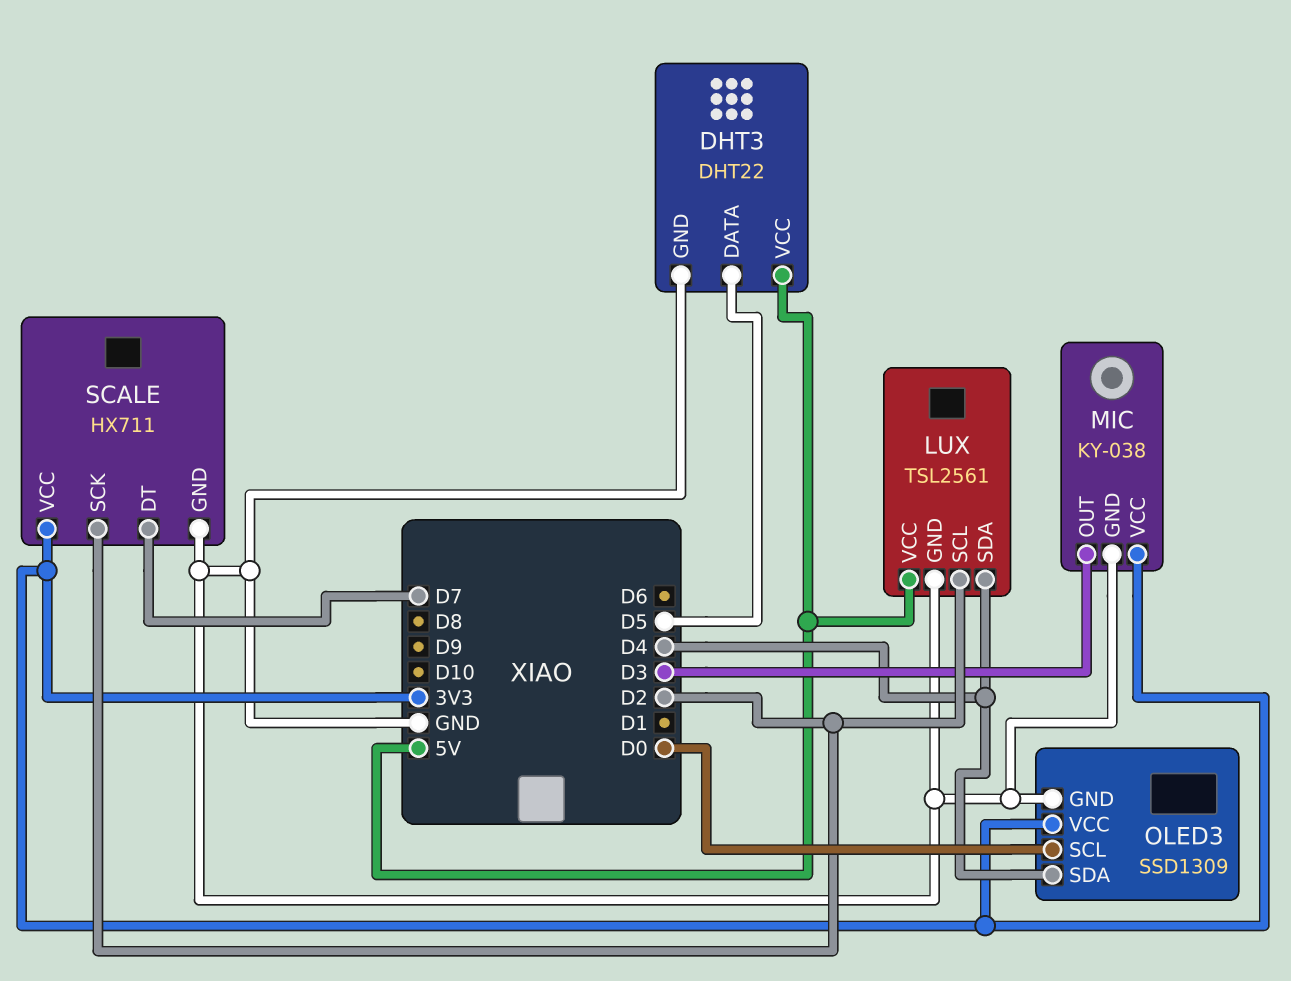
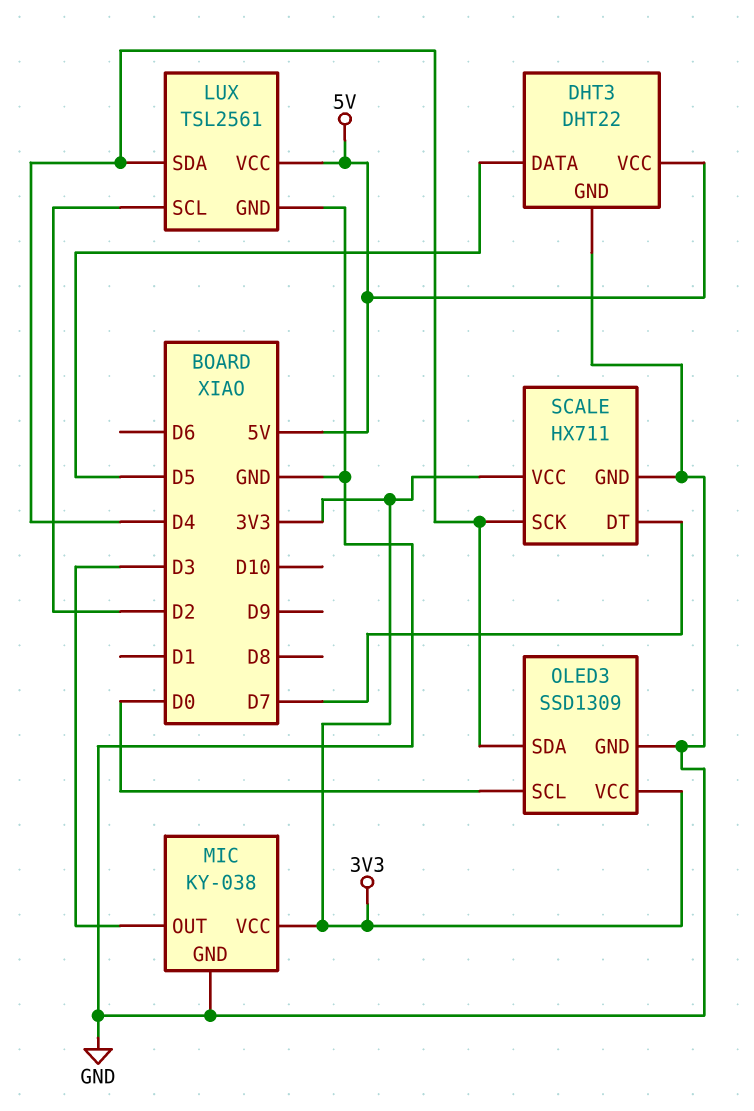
SCALE pin SCK: D2 -> D4

